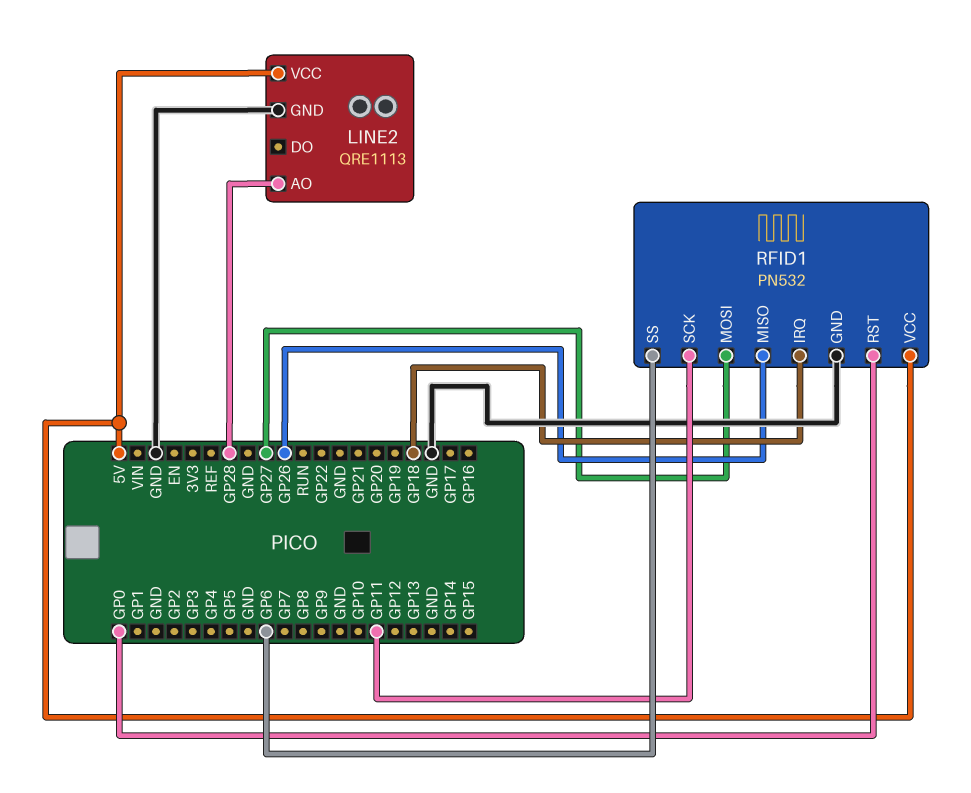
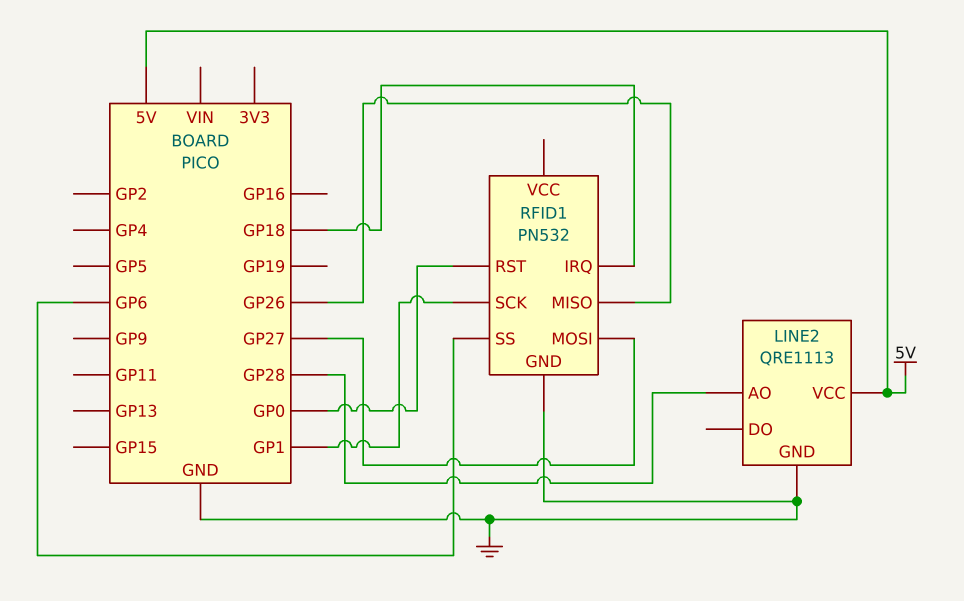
RFID1 pin SCK: GP11 -> GP1
RFID1 pin VCC: 5V -> none

